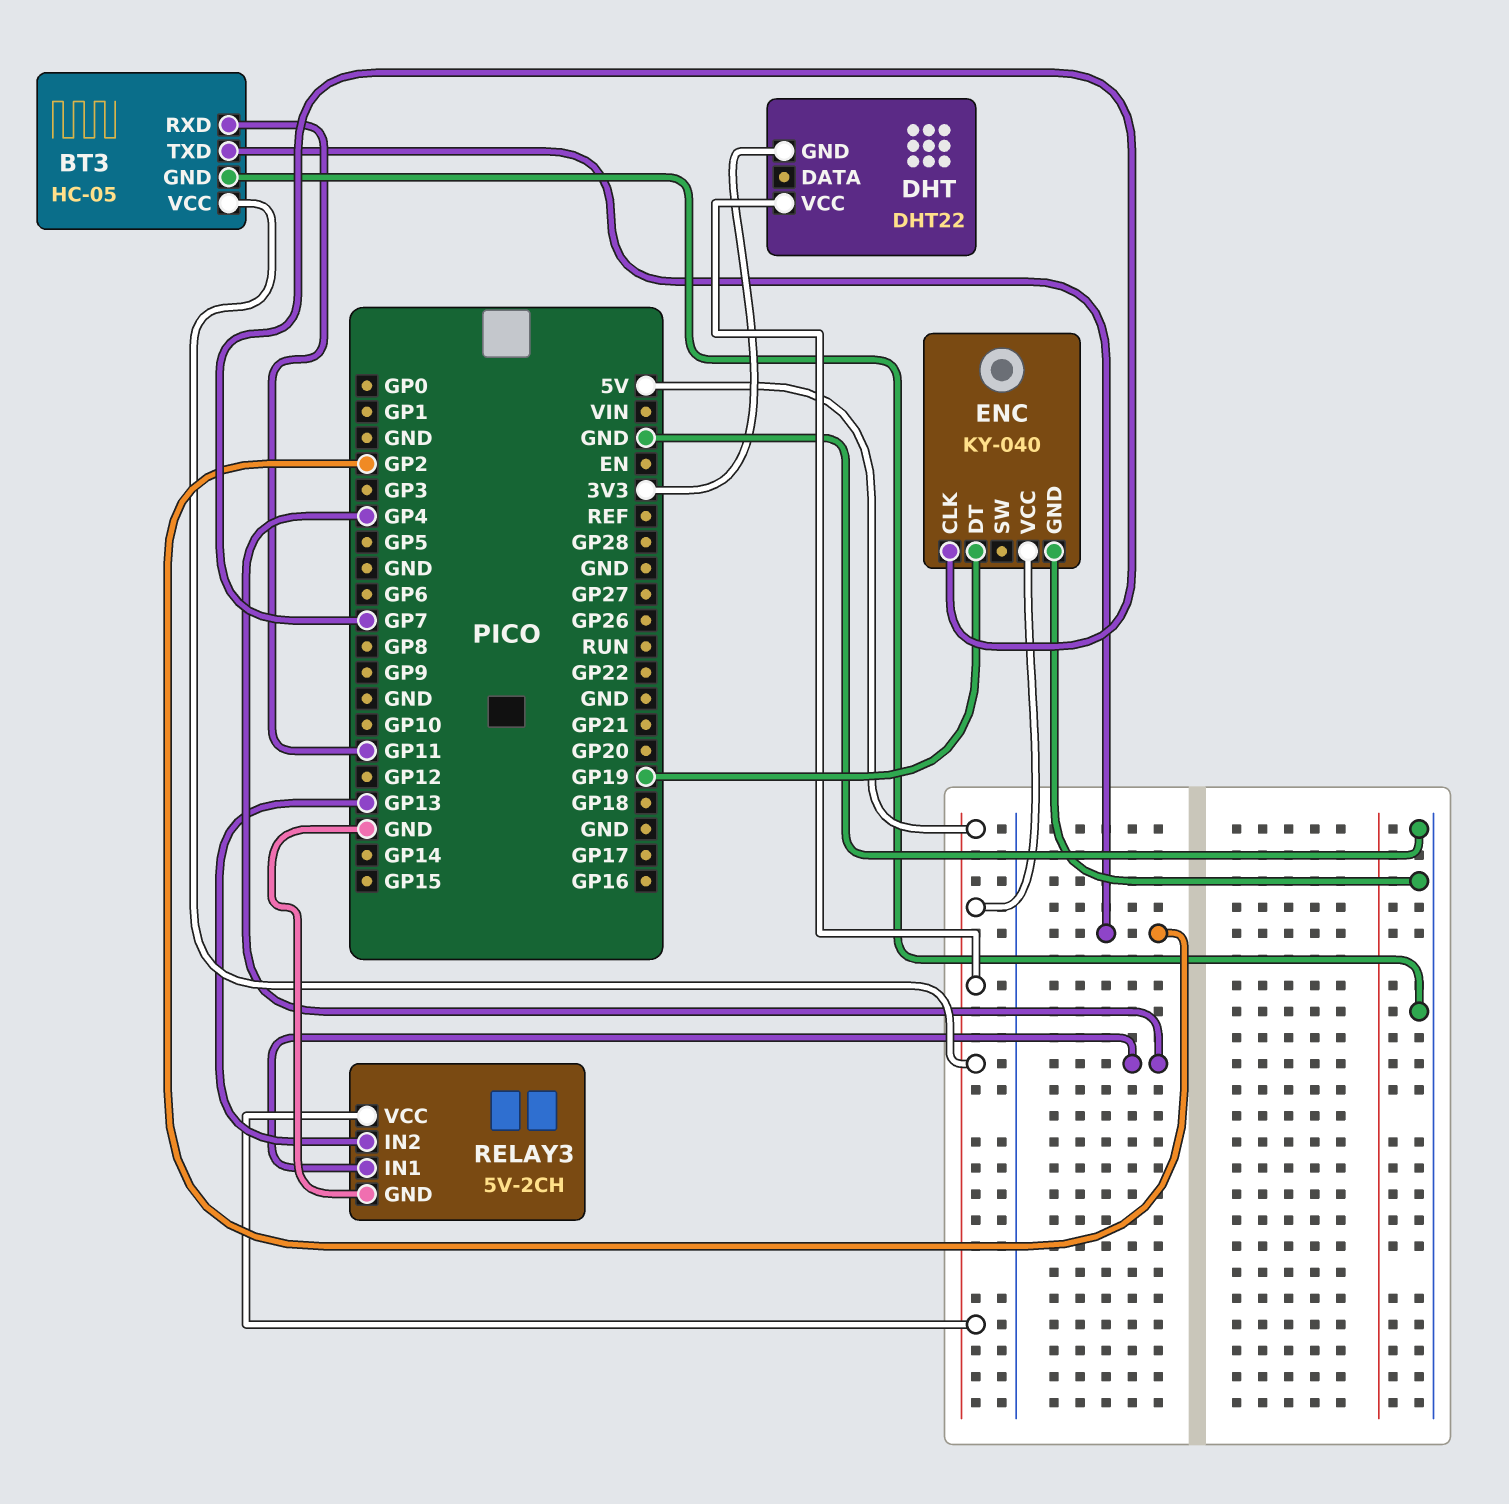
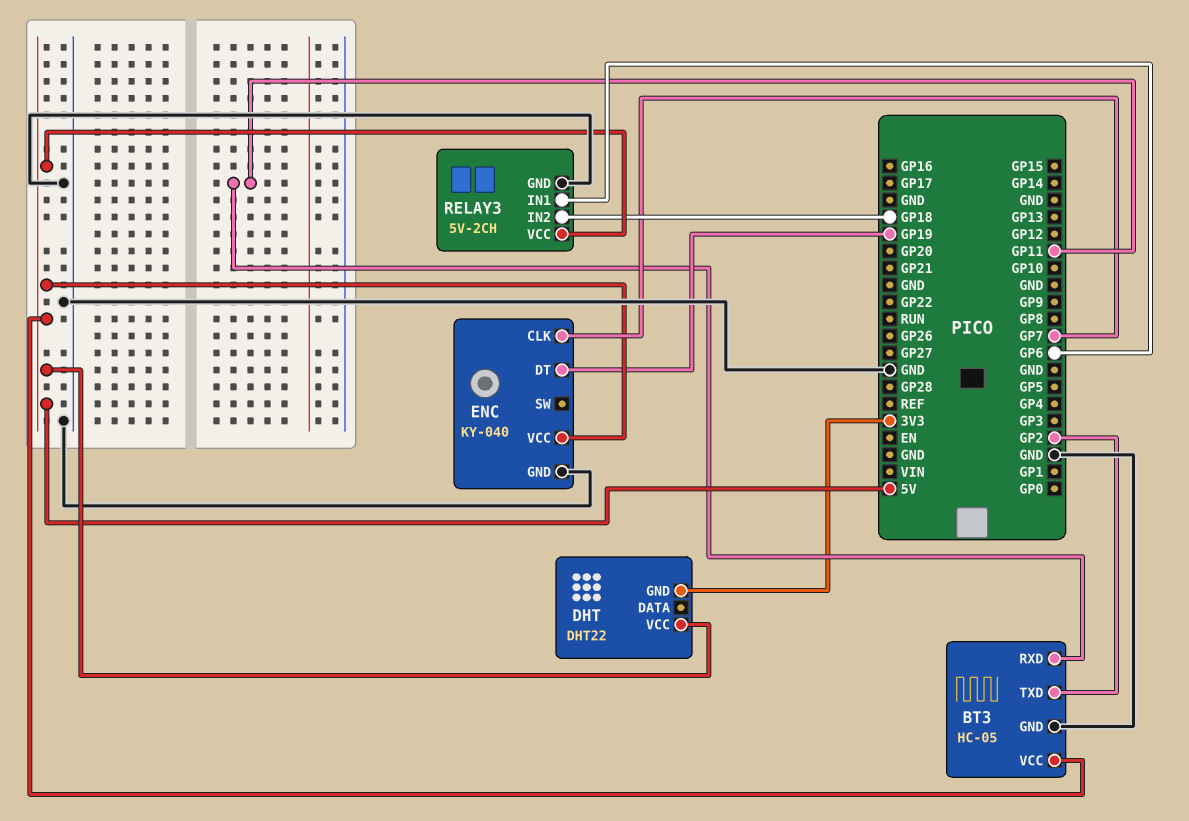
RELAY3 pin IN1: GP4 -> GP6
RELAY3 pin IN2: GP13 -> GP18

